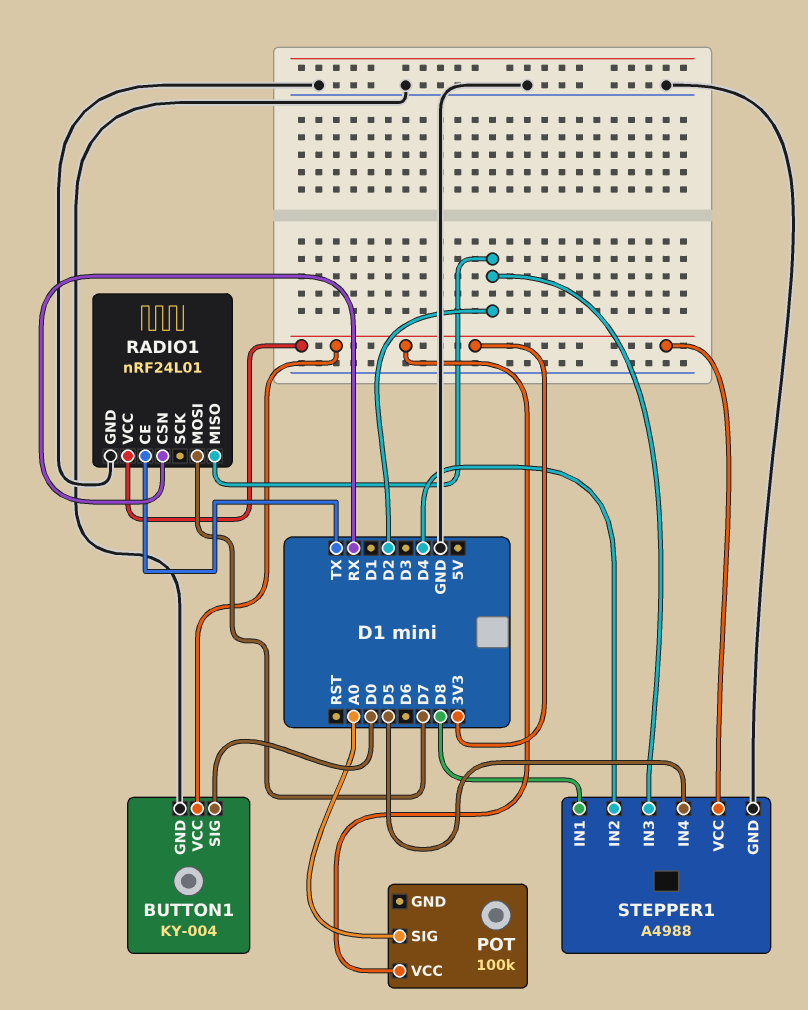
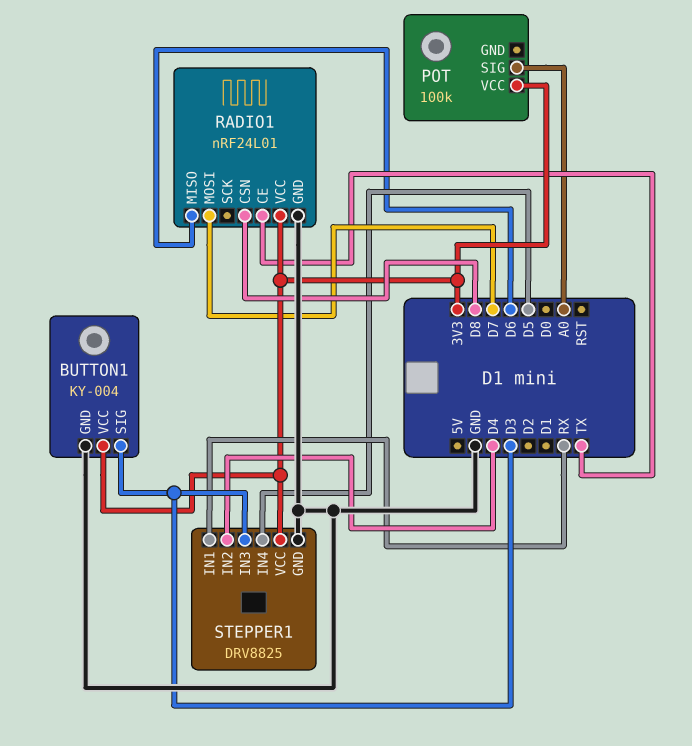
BUTTON1 pin SIG: D0 -> D3
RADIO1 pin CSN: RX -> D8
RADIO1 pin MISO: D2 -> D6
STEPPER1: A4988 -> DRV8825
STEPPER1 pin IN1: D8 -> RX
STEPPER1 pin IN3: D2 -> D3

